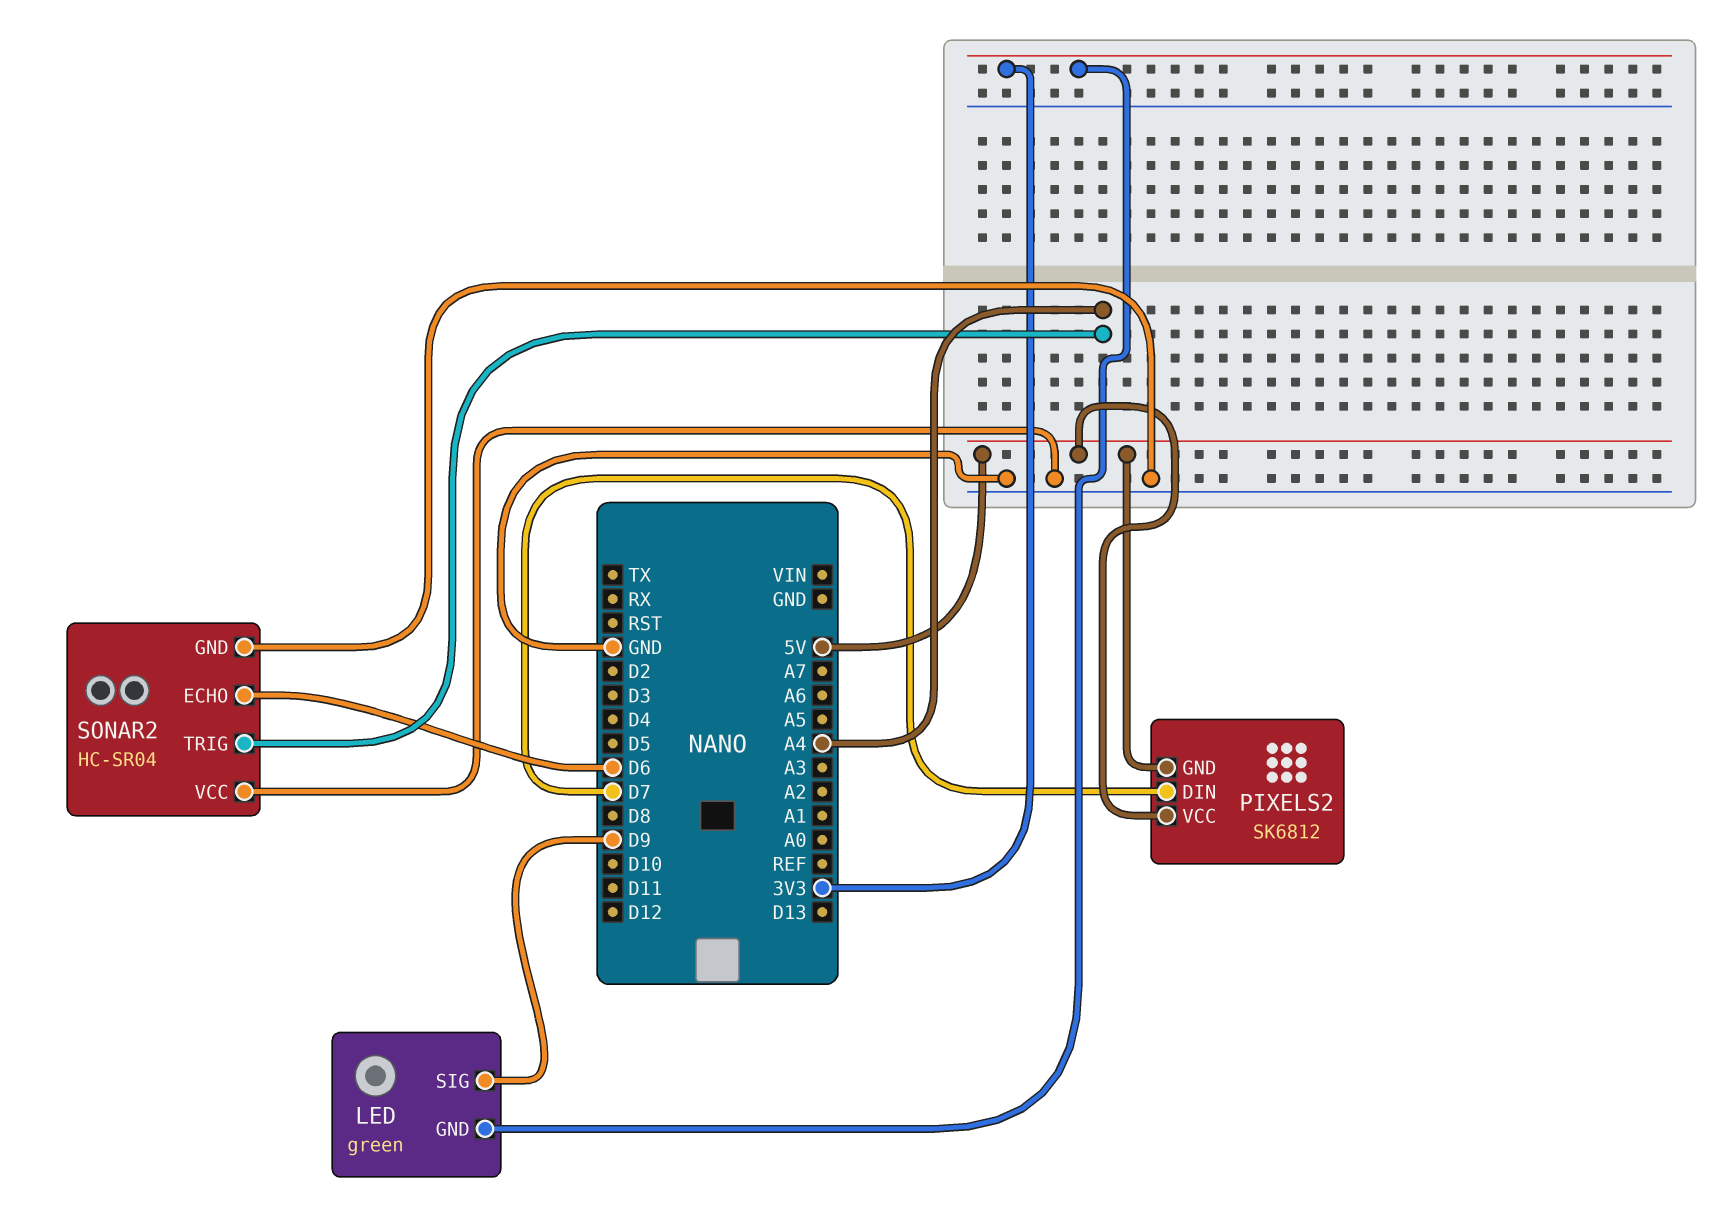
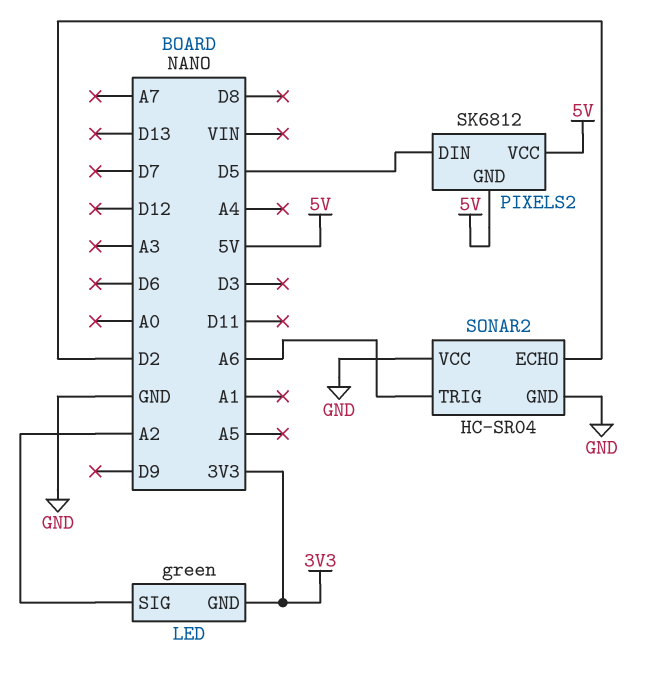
LED pin SIG: D9 -> A2
PIXELS2 pin DIN: D7 -> D5
SONAR2 pin ECHO: D6 -> D2
SONAR2 pin TRIG: A4 -> A6

